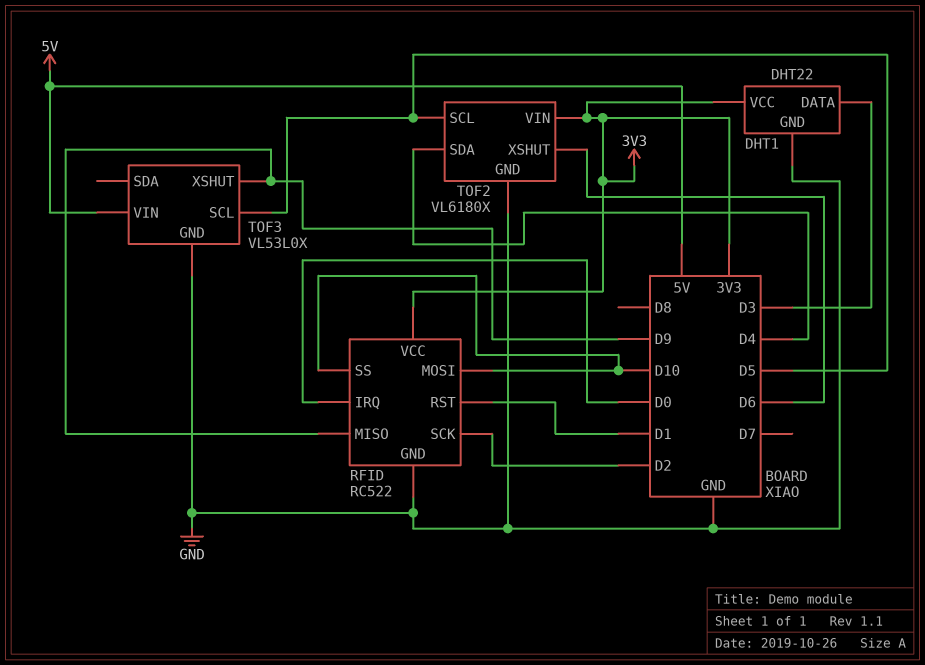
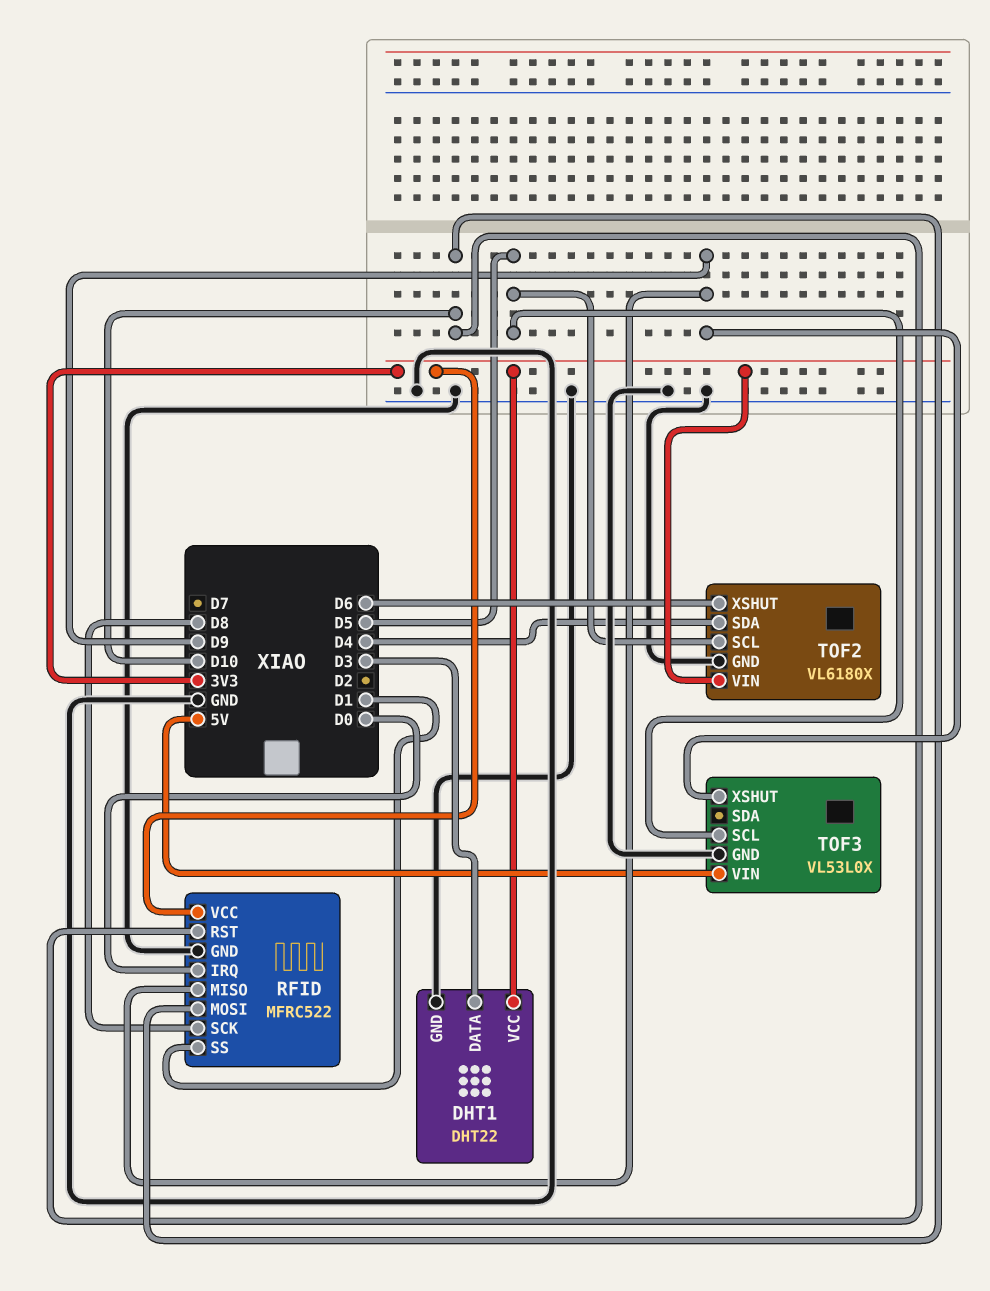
RFID: RC522 -> MFRC522
RFID pin RST: D1 -> D10
RFID pin SCK: D2 -> D8
RFID pin SS: D10 -> D1

